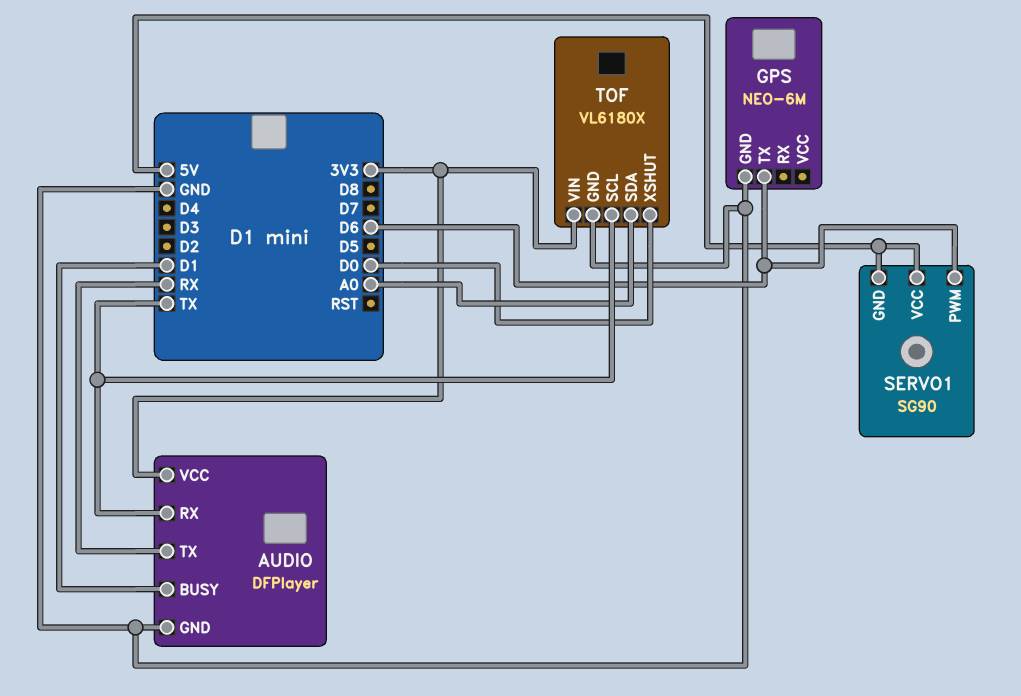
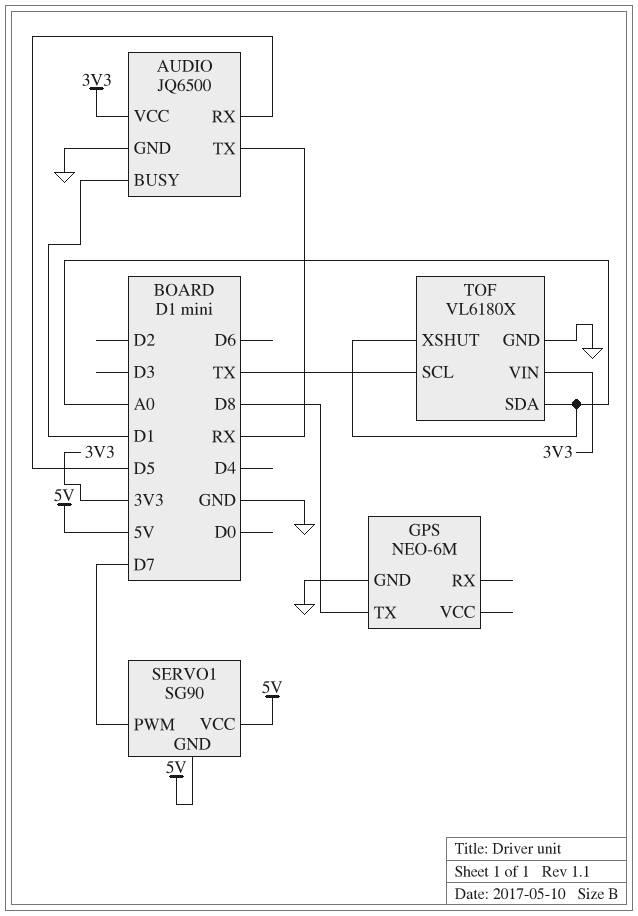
AUDIO: DFPlayer -> JQ6500
AUDIO pin RX: TX -> D5
GPS pin TX: D6 -> D8
SERVO1 pin PWM: D6 -> D7
TOF pin XSHUT: D0 -> A0

